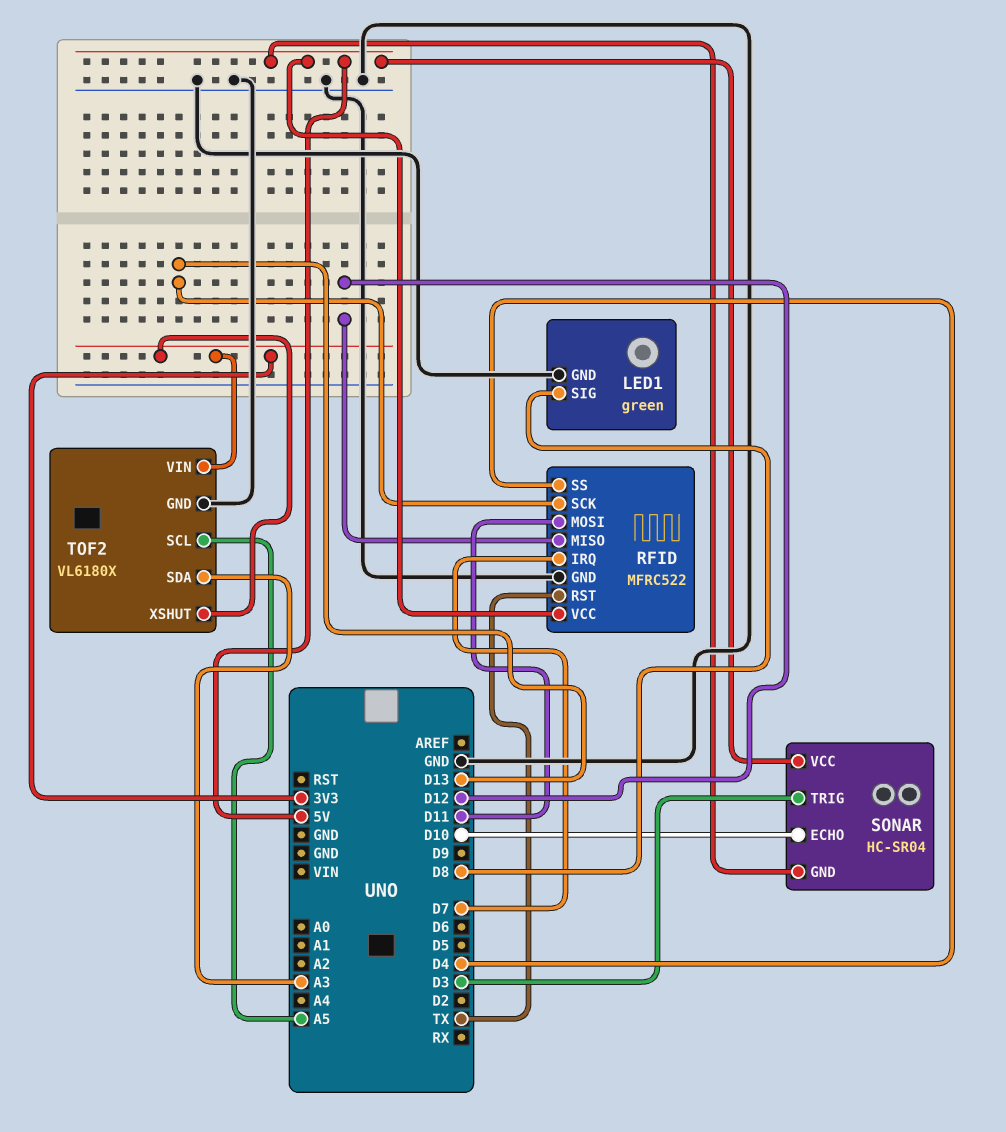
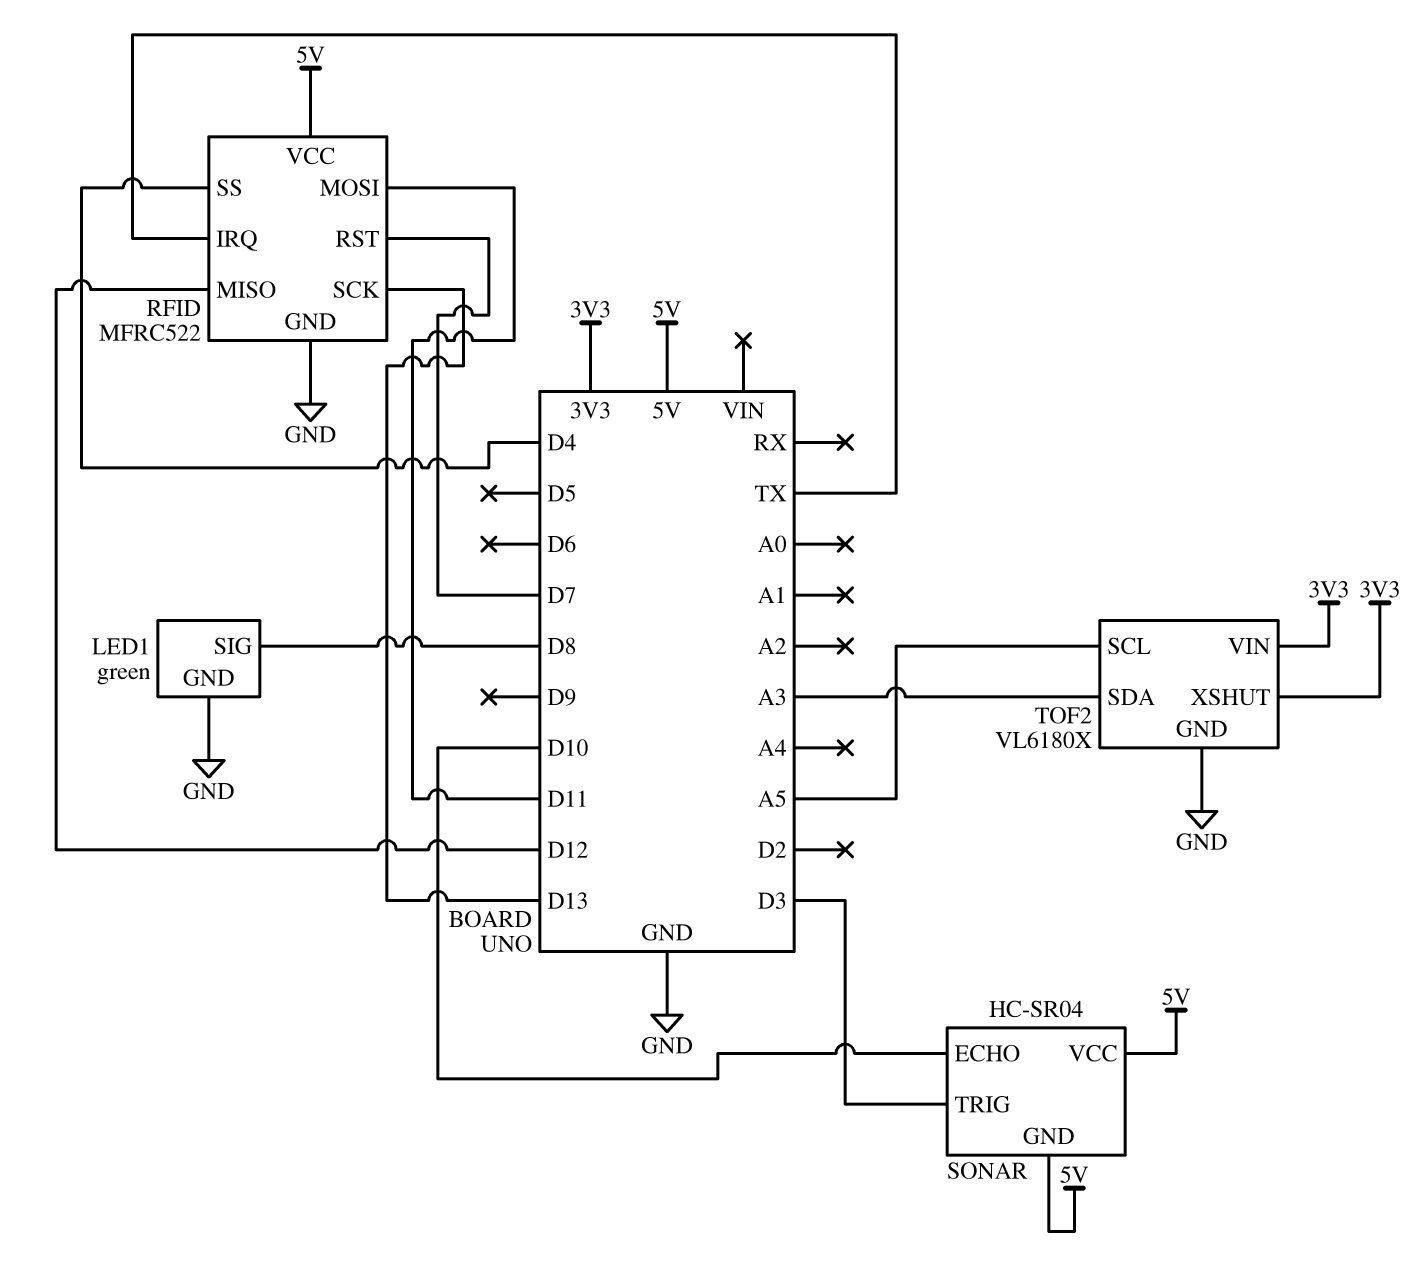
RFID pin IRQ: D7 -> TX
RFID pin RST: TX -> D7

